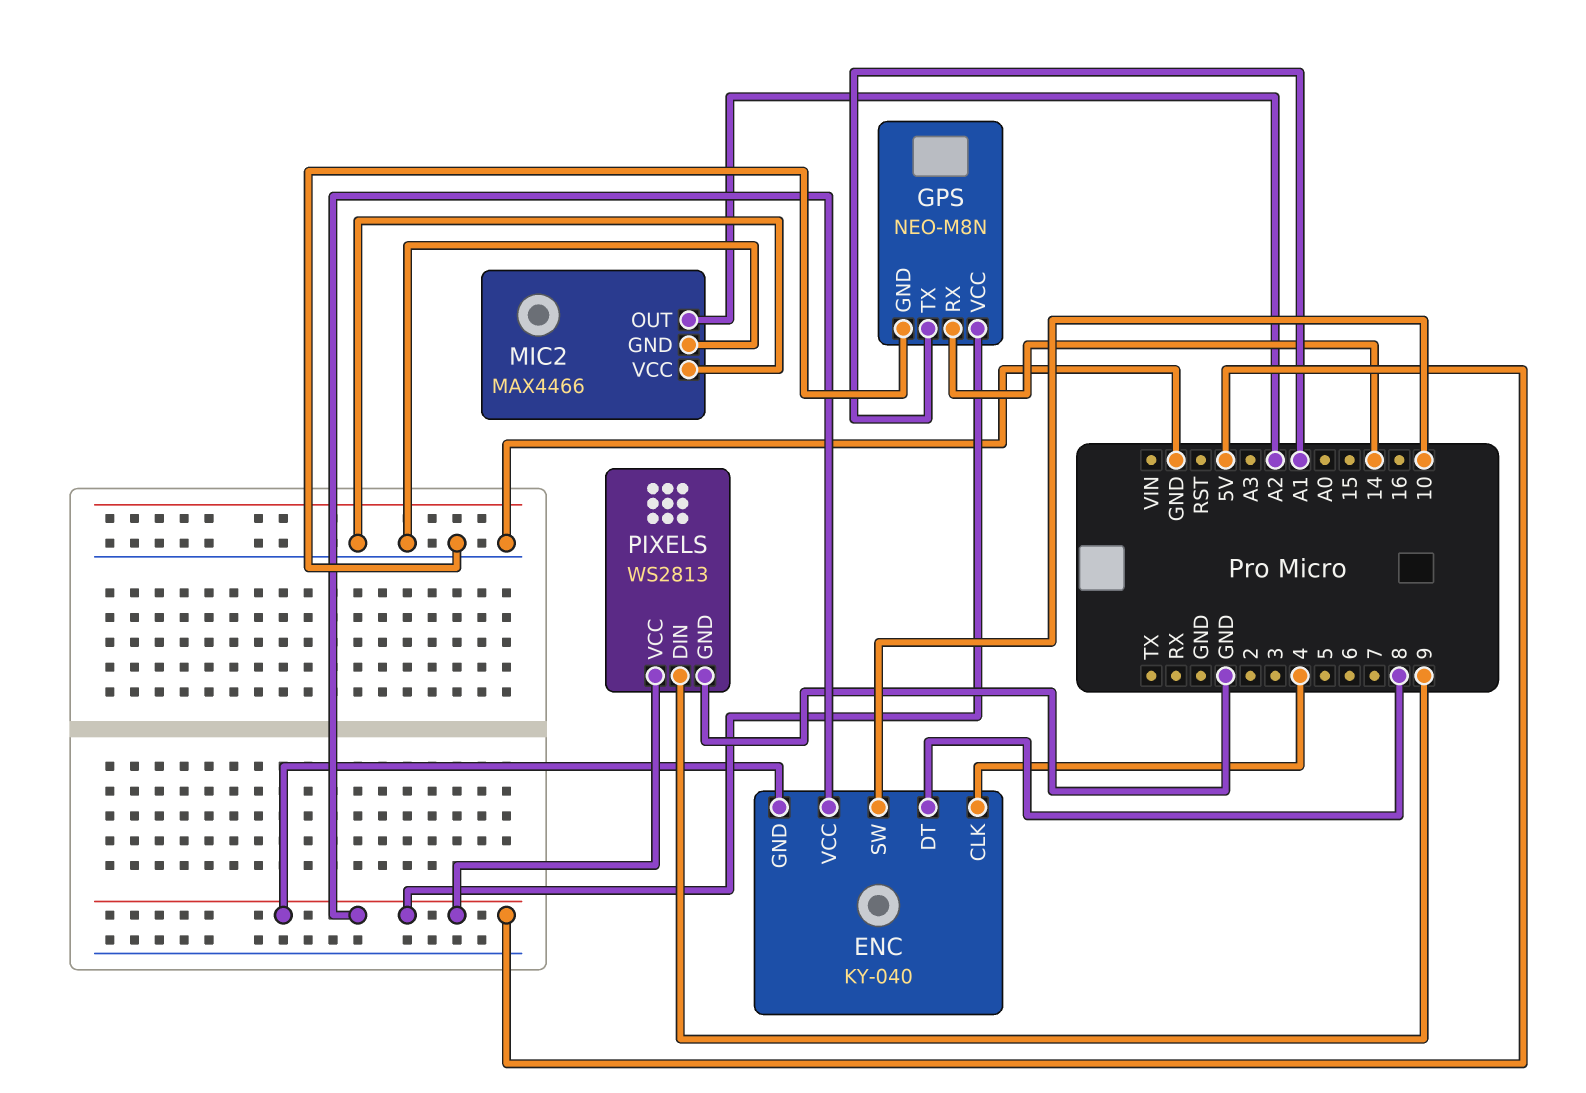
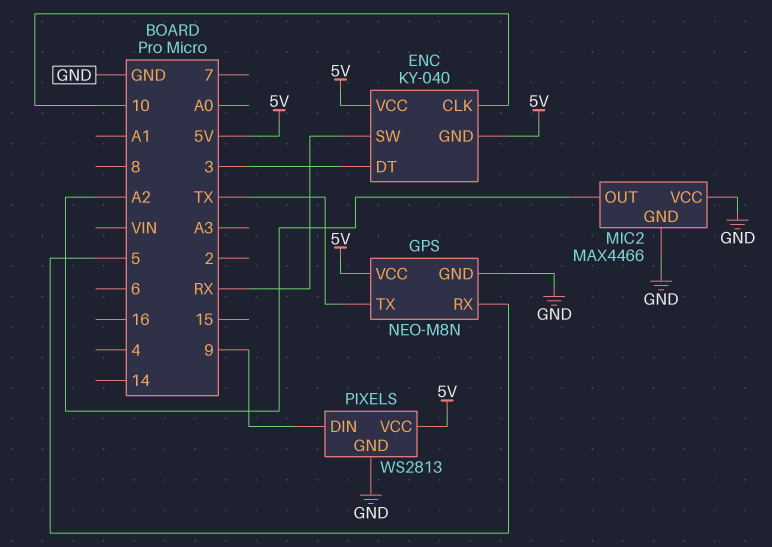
ENC pin CLK: 4 -> 10
ENC pin DT: 8 -> 3
ENC pin SW: 10 -> RX
GPS pin RX: 14 -> 5
GPS pin TX: A1 -> TX

